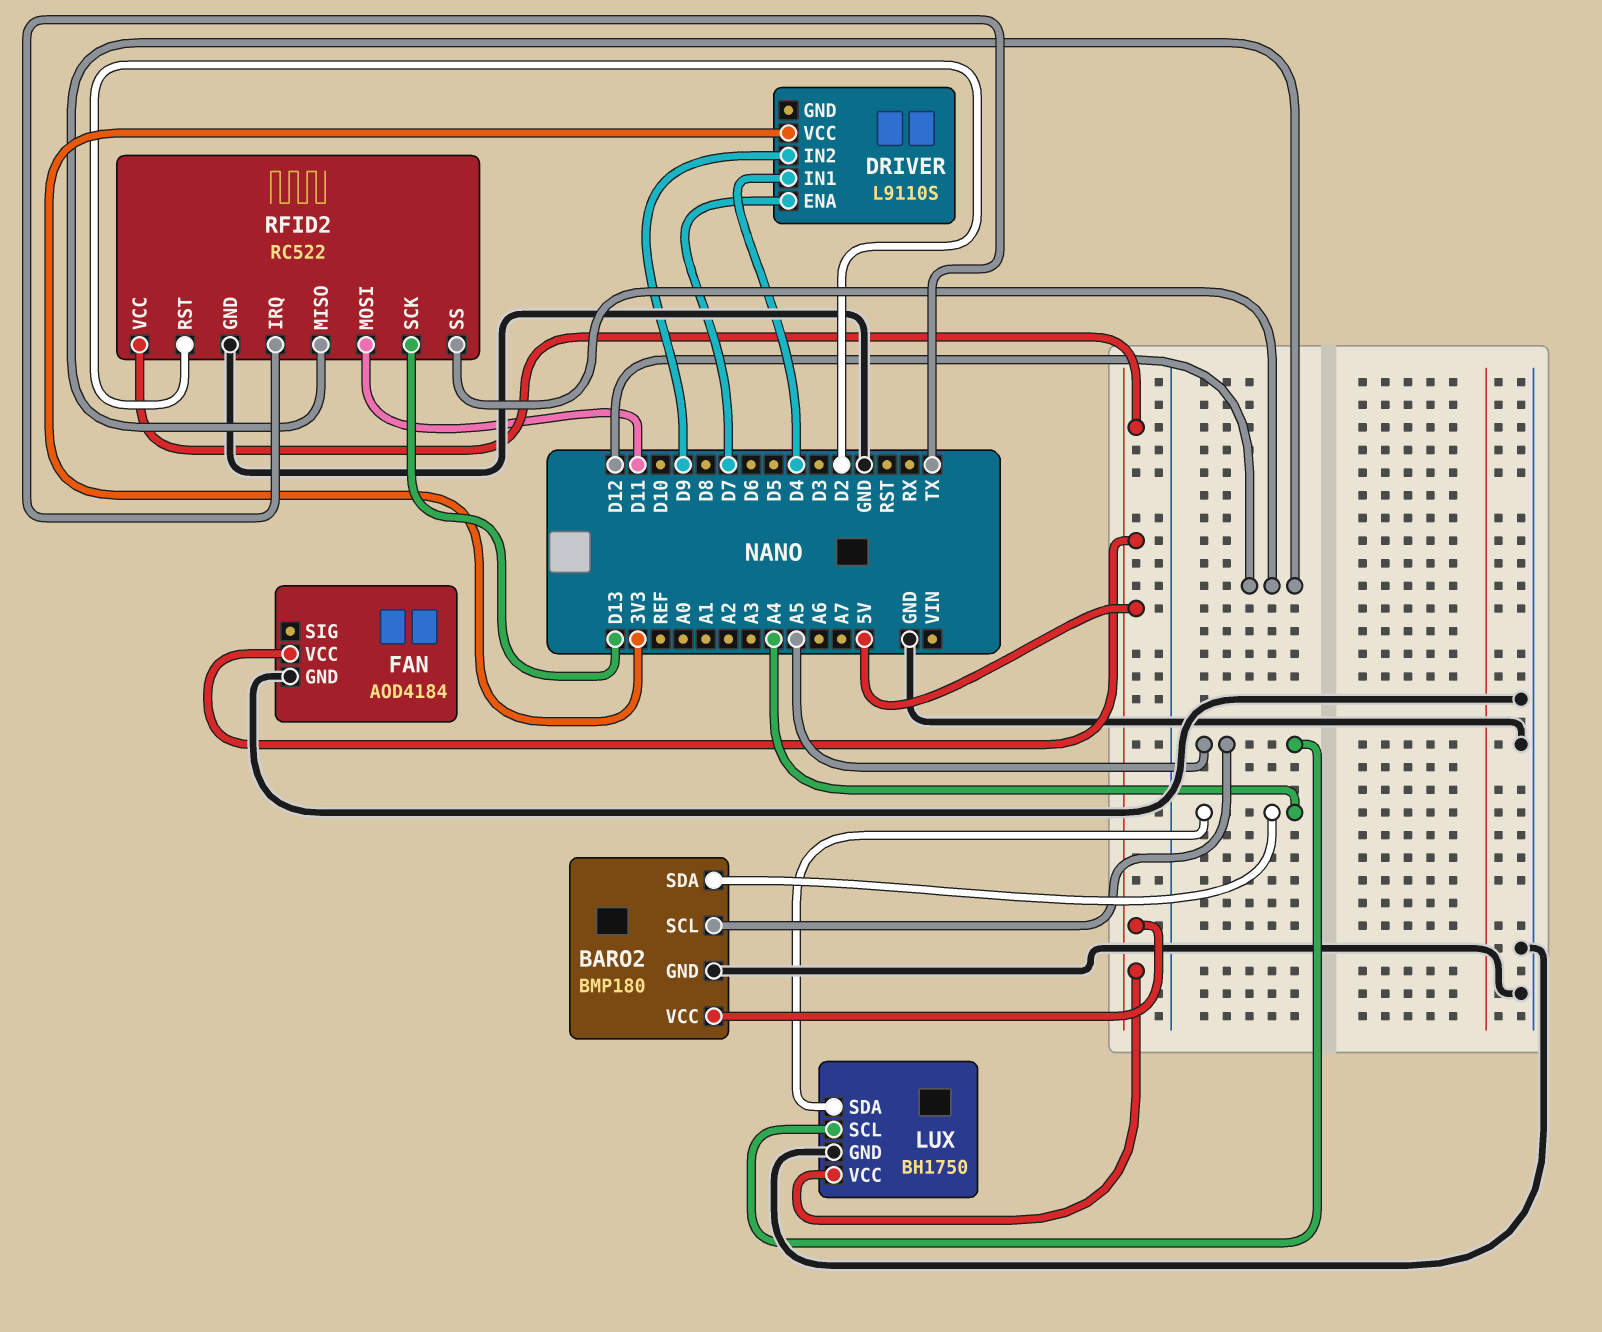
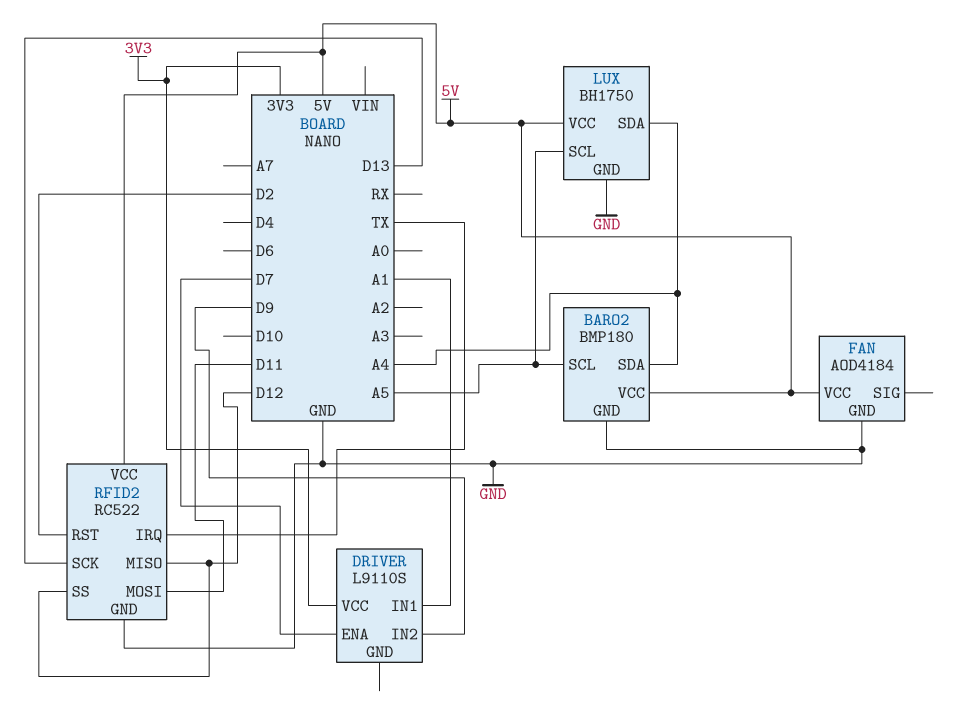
DRIVER pin IN1: D4 -> A1

